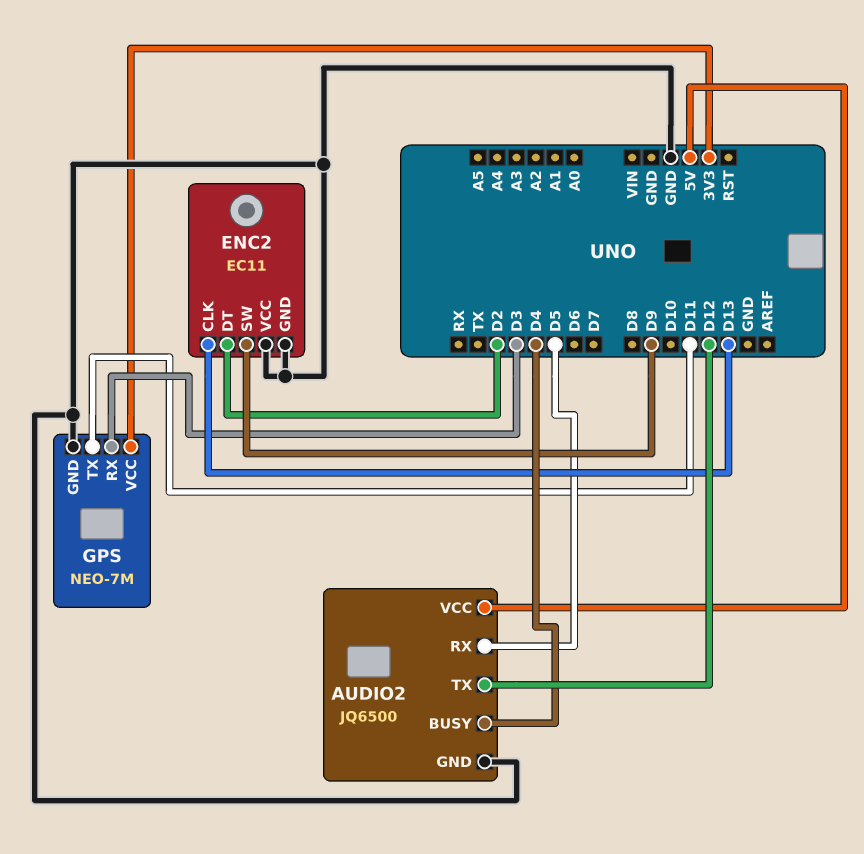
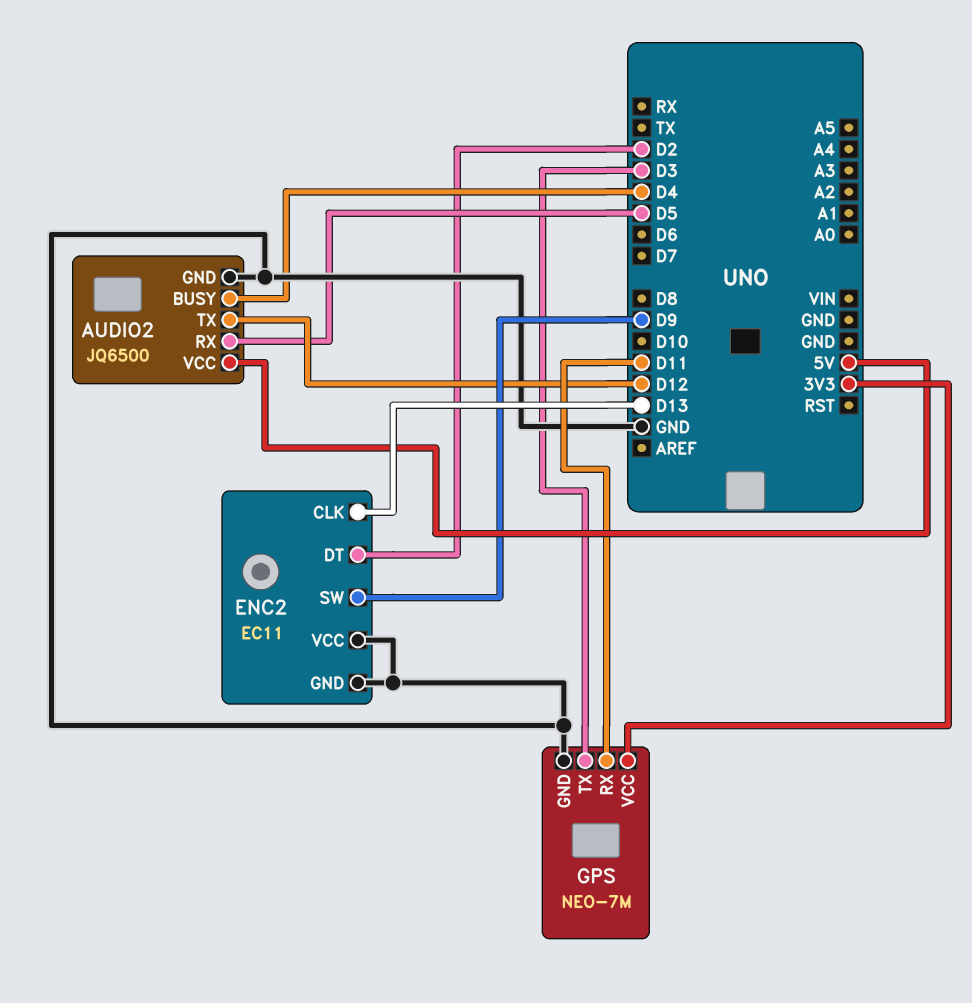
GPS pin RX: D3 -> D11
GPS pin TX: D11 -> D3

